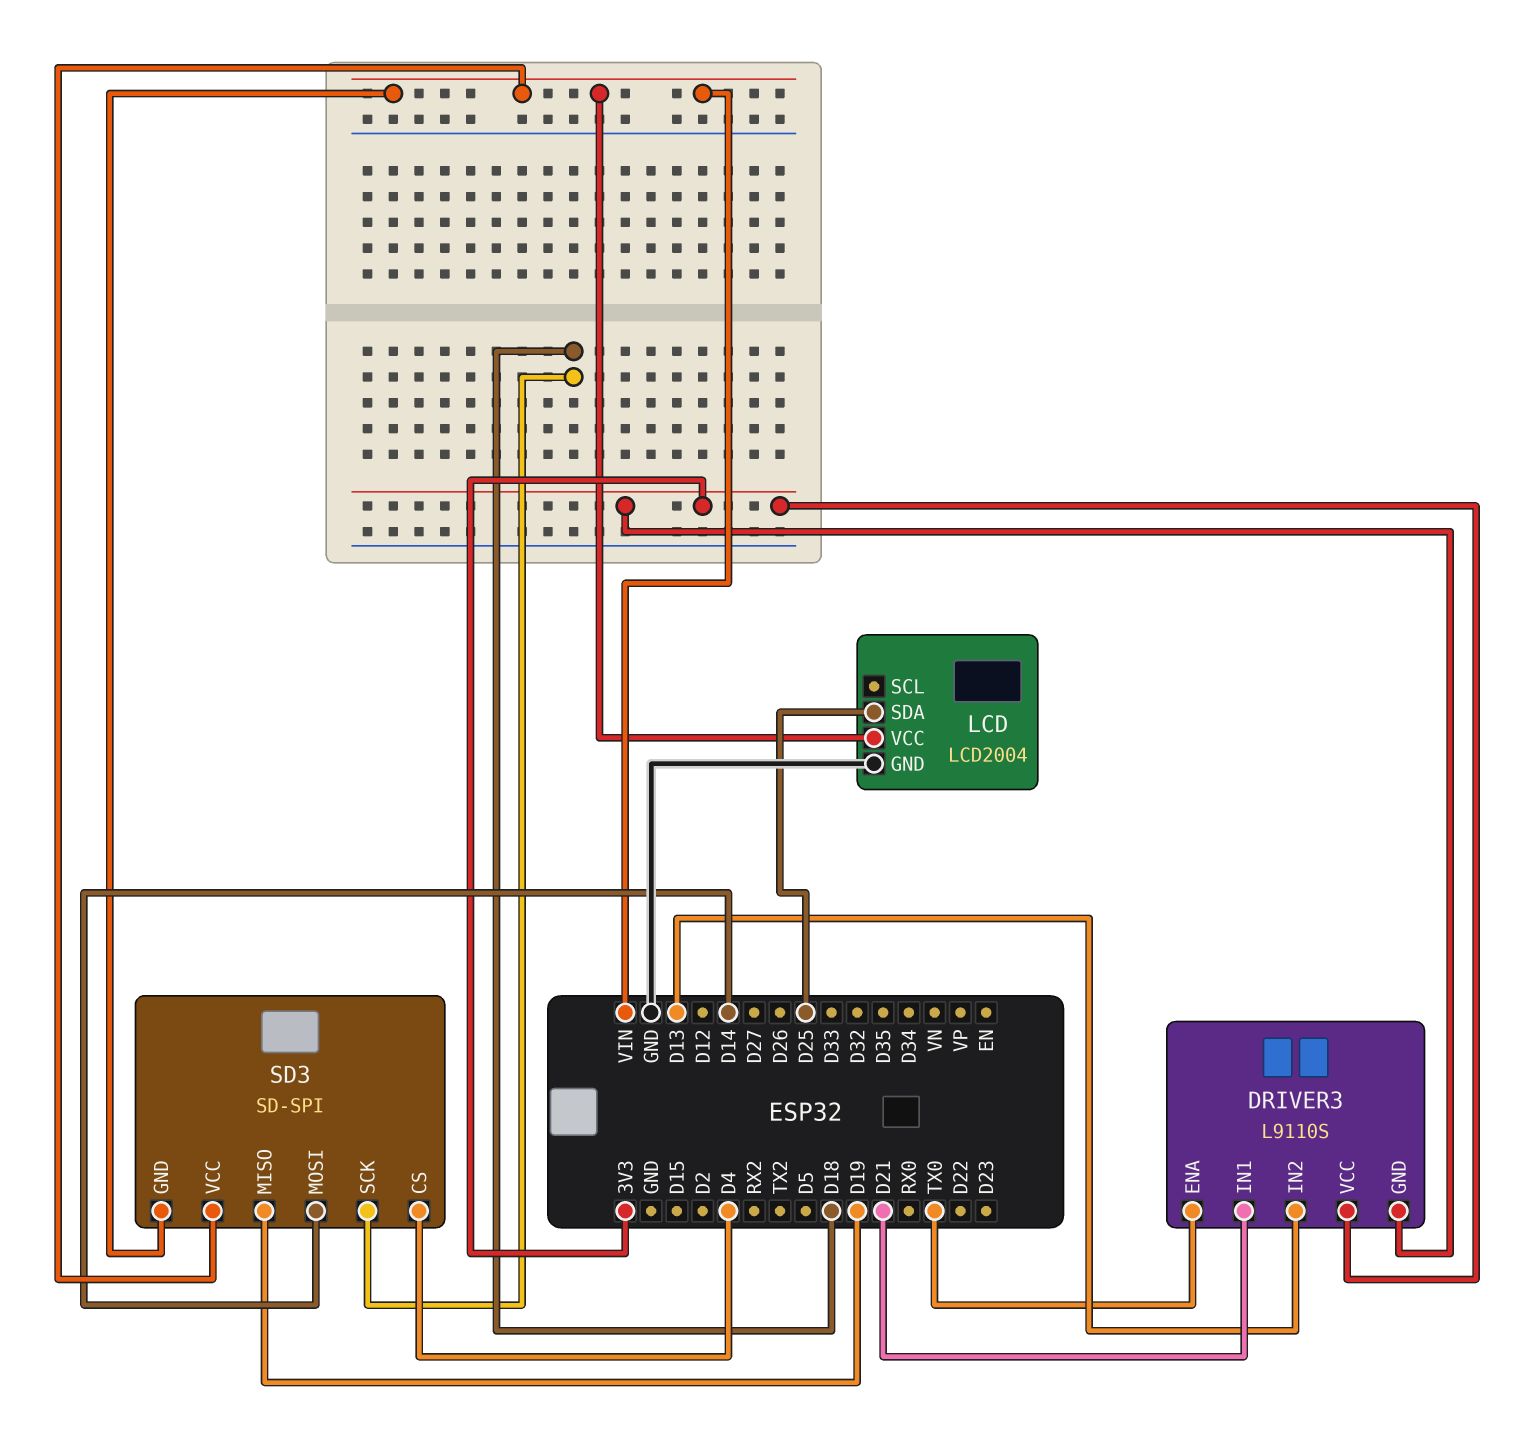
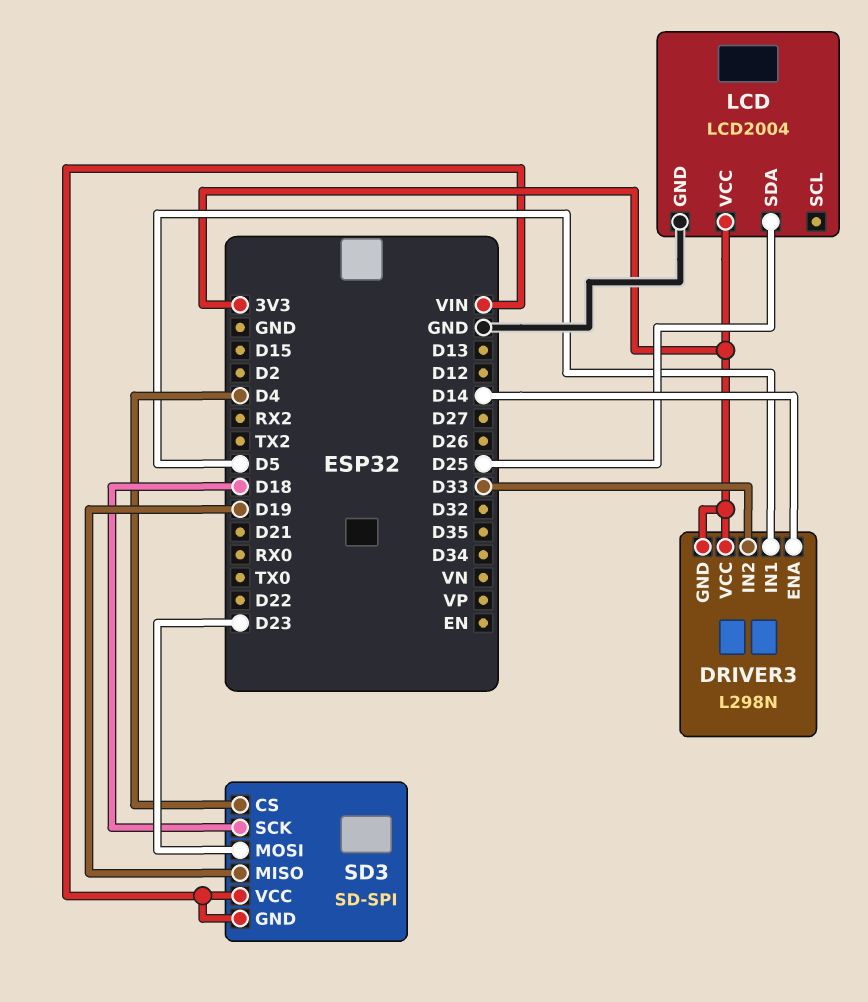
DRIVER3: L9110S -> L298N
DRIVER3 pin ENA: TX0 -> D14
DRIVER3 pin IN1: D21 -> D5
DRIVER3 pin IN2: D13 -> D33
LCD pin VCC: VIN -> 3V3
SD3 pin MOSI: D14 -> D23

